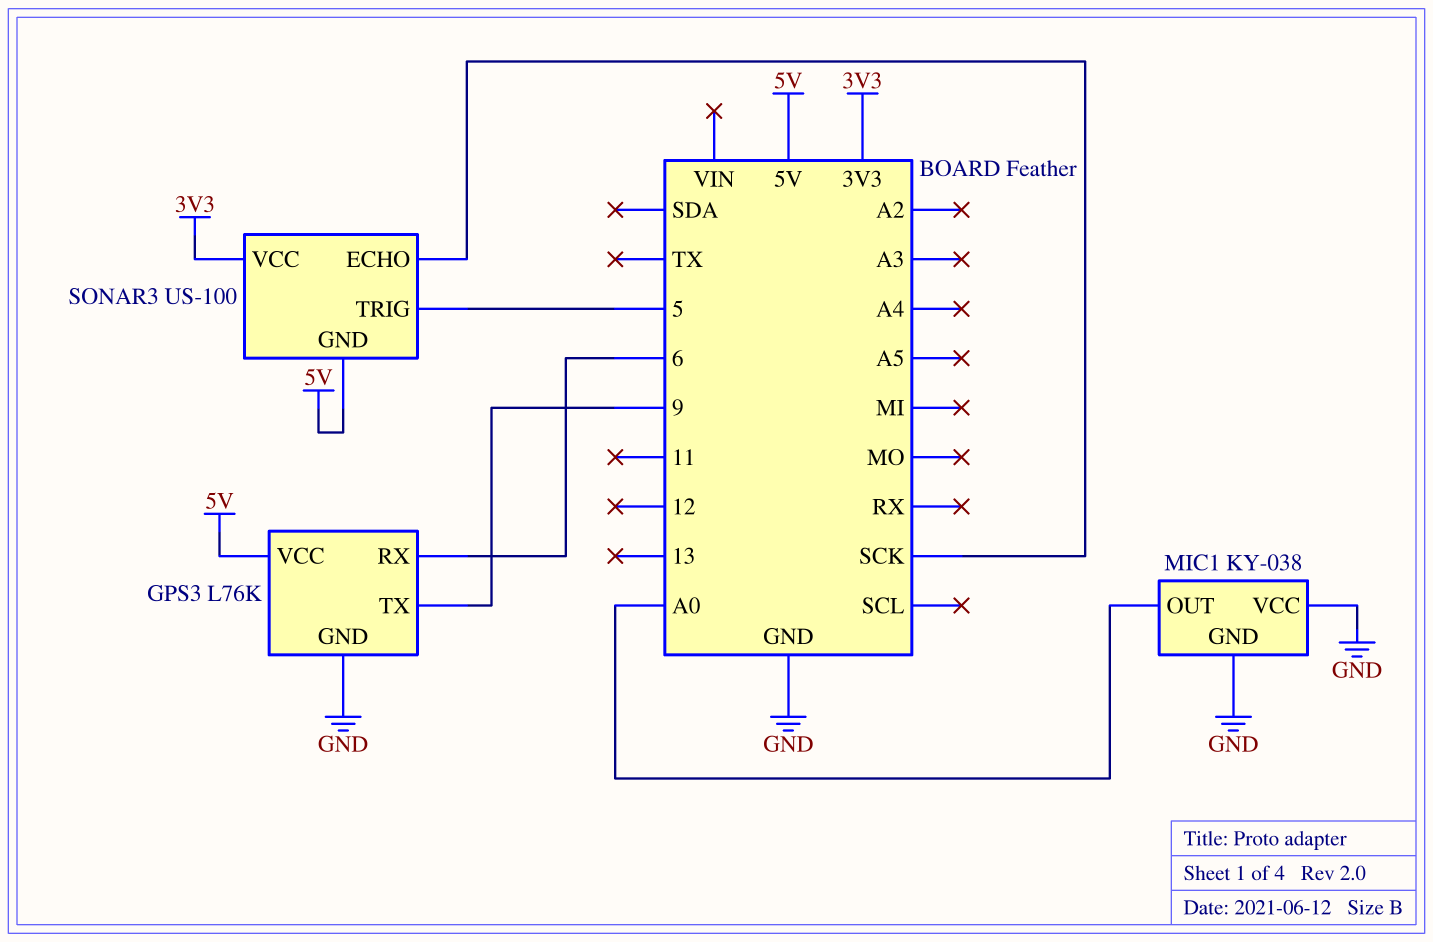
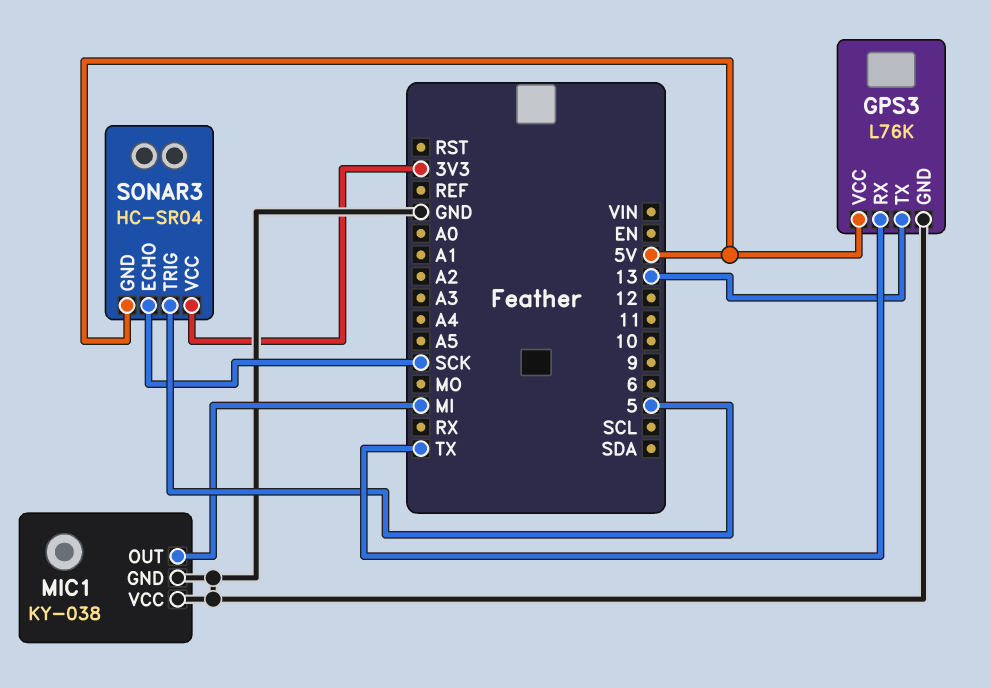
GPS3 pin RX: 6 -> TX
GPS3 pin TX: 9 -> 13
MIC1 pin OUT: A0 -> MI
SONAR3: US-100 -> HC-SR04

